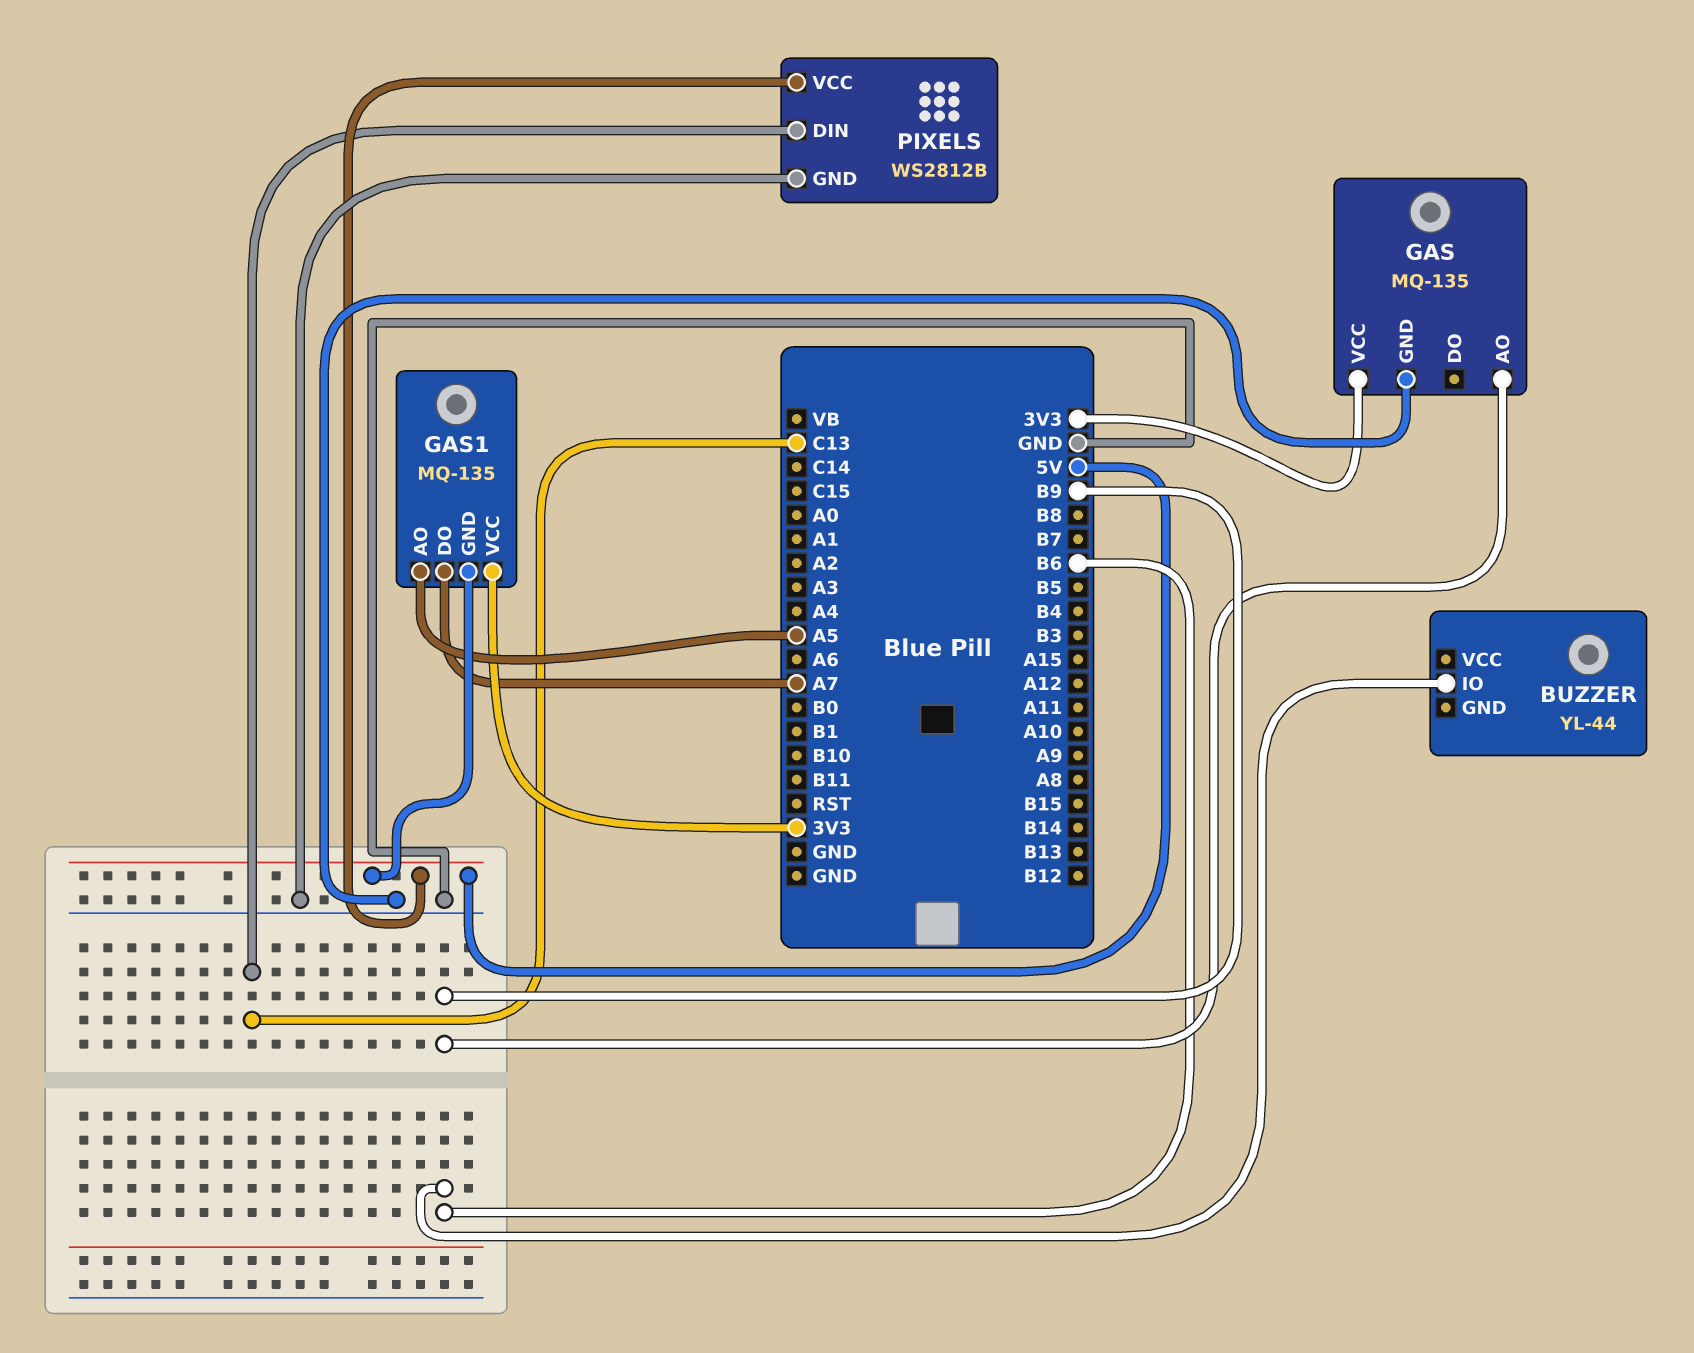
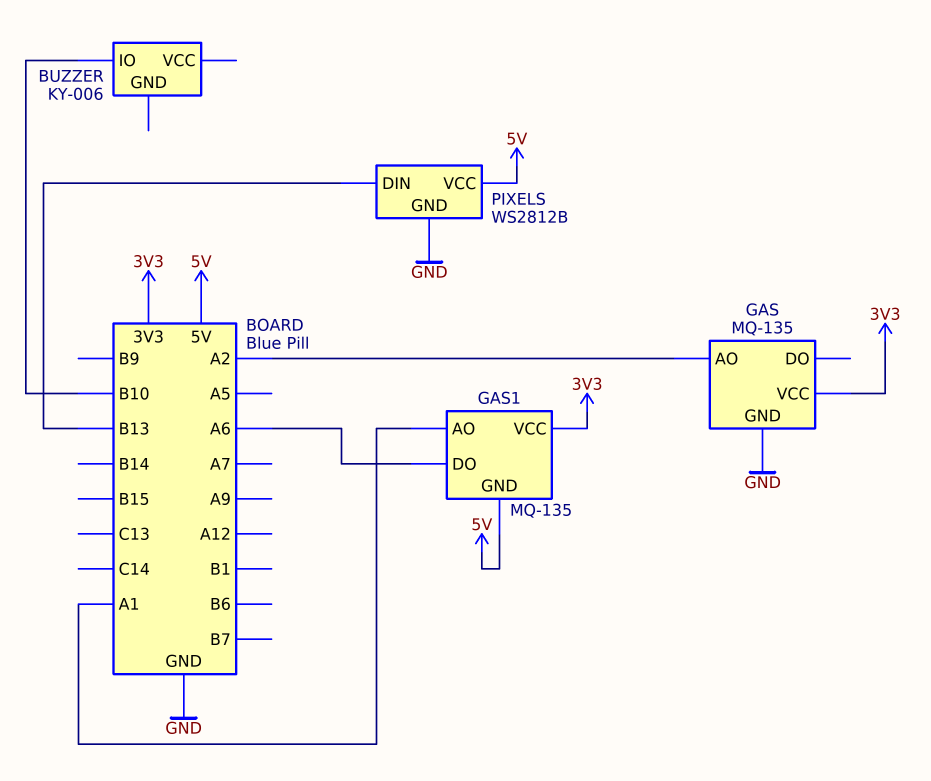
BUZZER: YL-44 -> KY-006
BUZZER pin IO: B6 -> B10
GAS pin AO: B9 -> A2
GAS1 pin AO: A5 -> A1
GAS1 pin DO: A7 -> A6
PIXELS pin DIN: C13 -> B13

